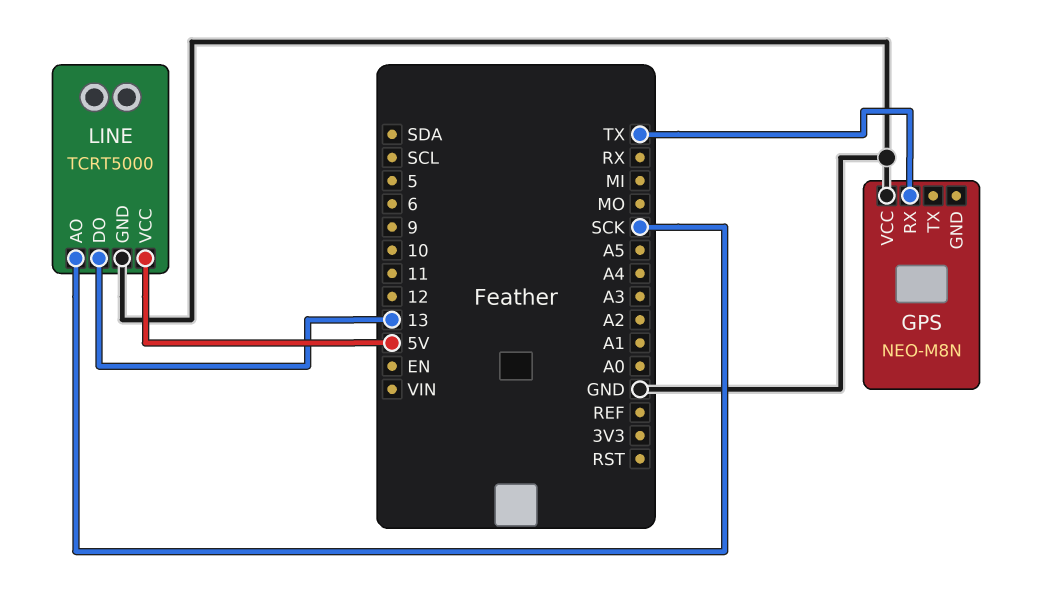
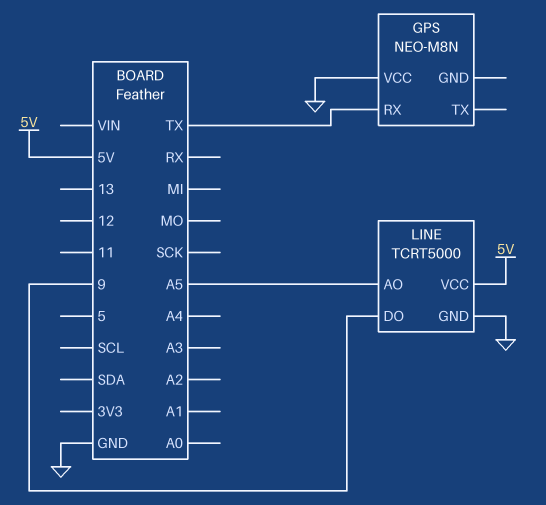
LINE pin AO: SCK -> A5
LINE pin DO: 13 -> 9

